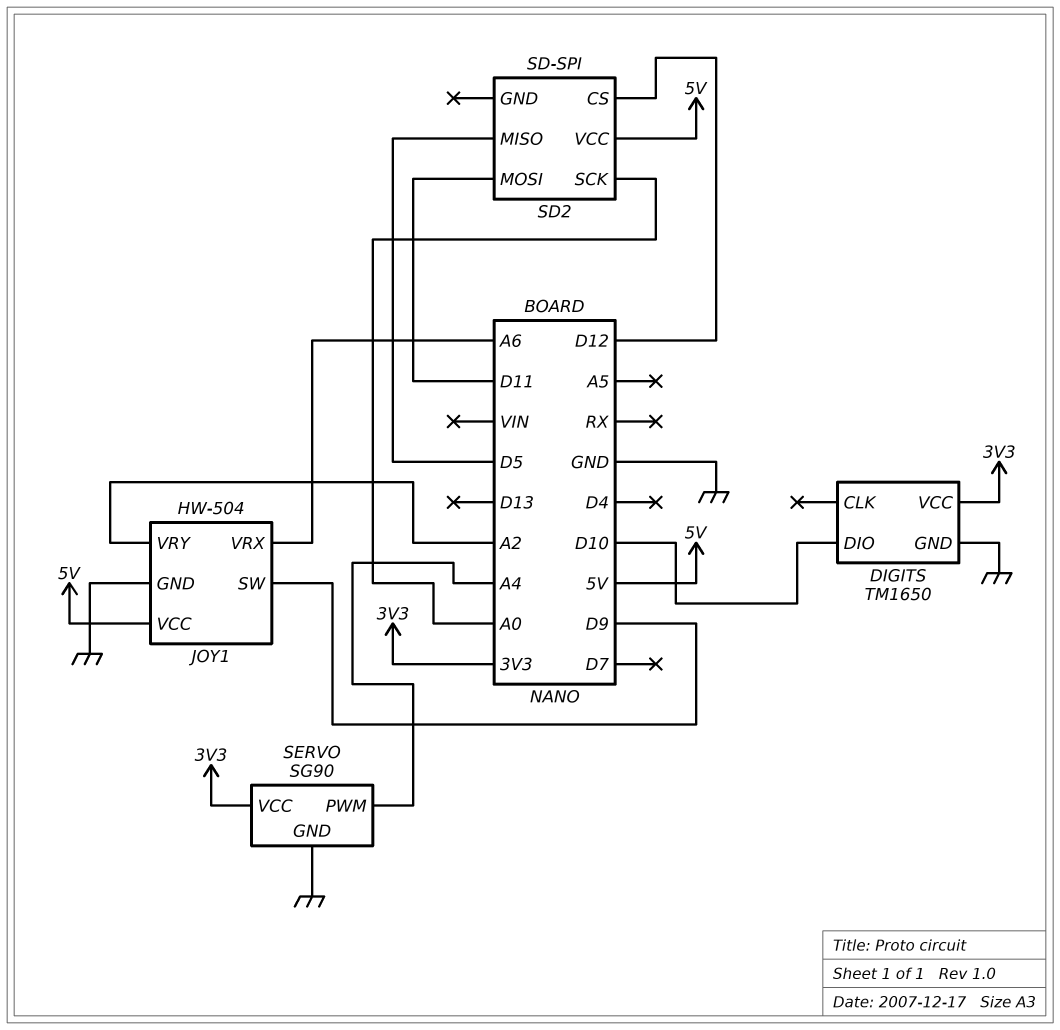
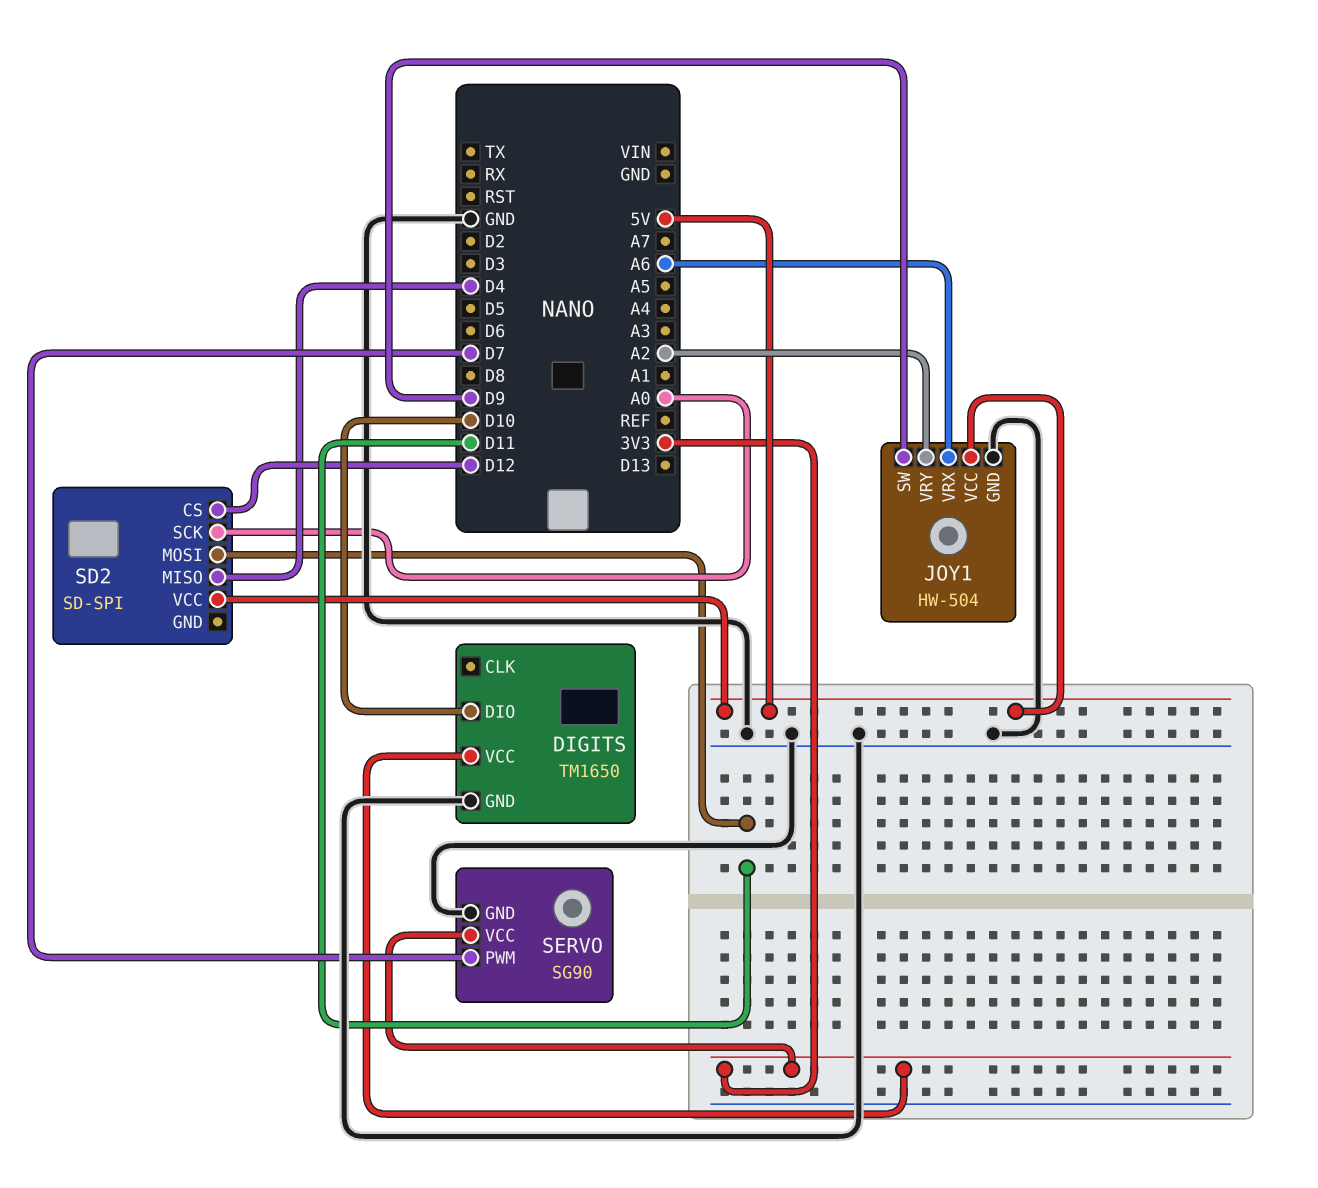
SD2 pin MISO: D5 -> D4
SERVO pin PWM: A4 -> D7

